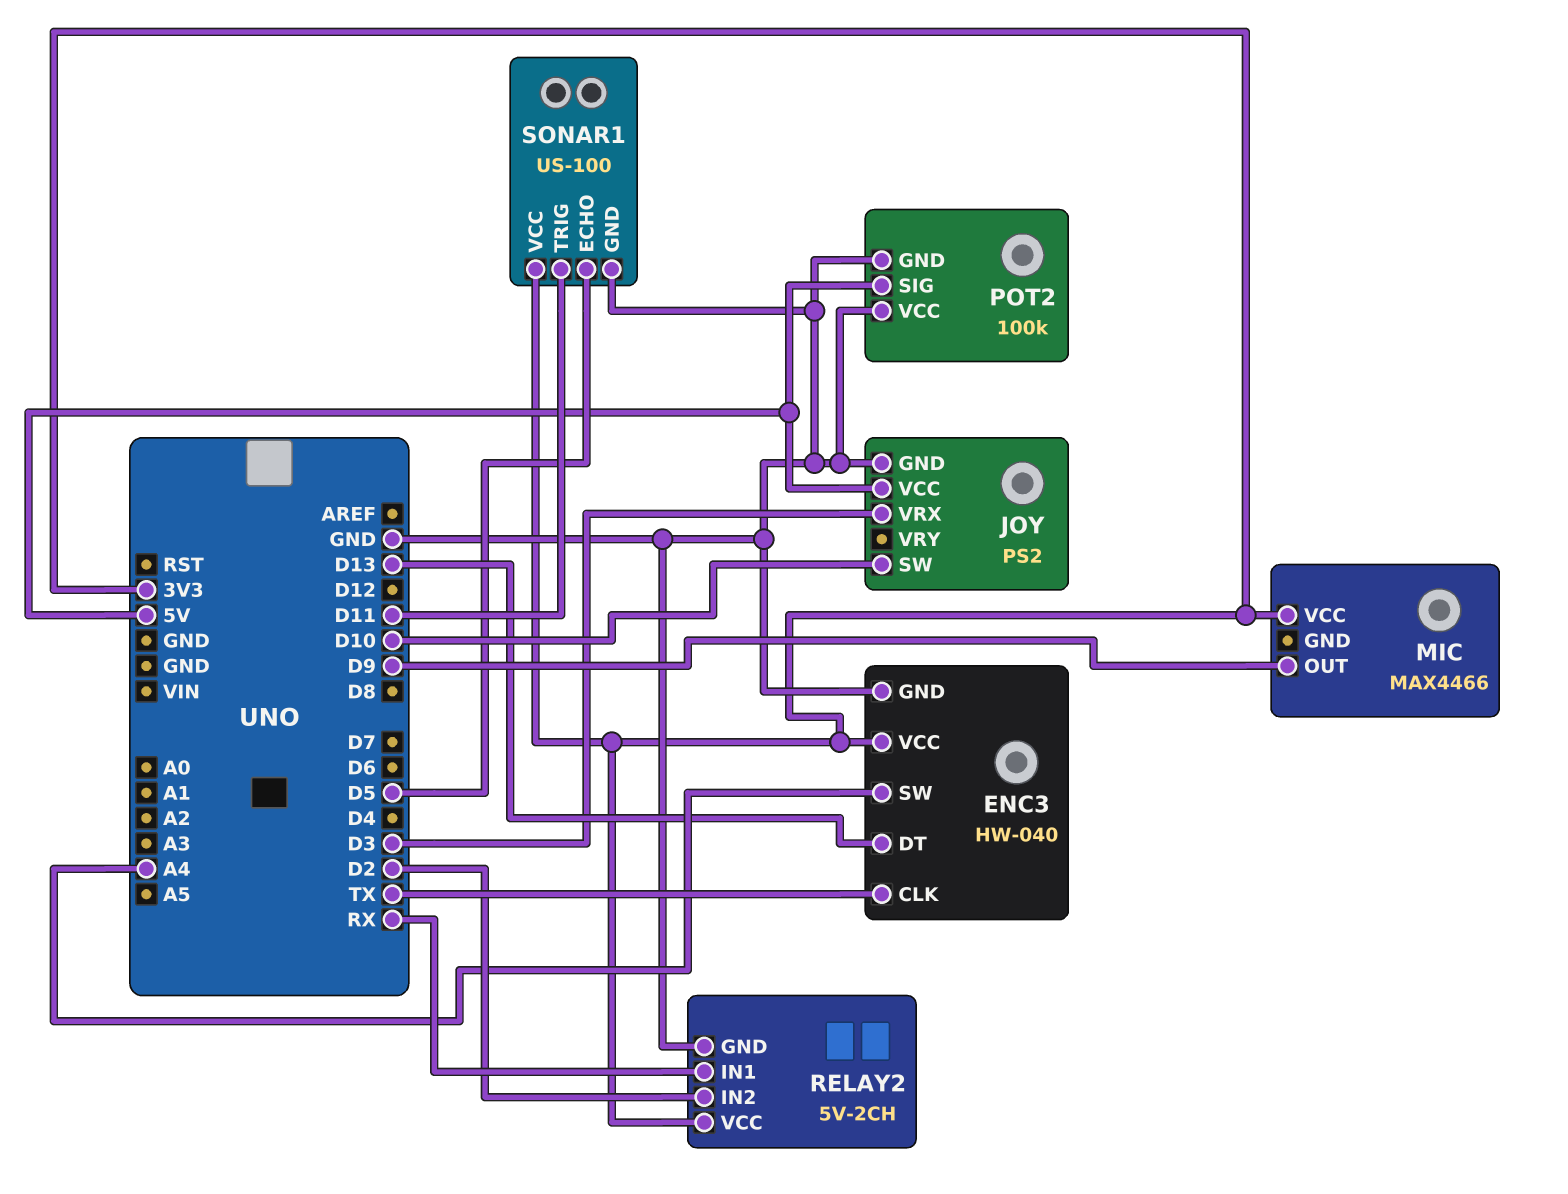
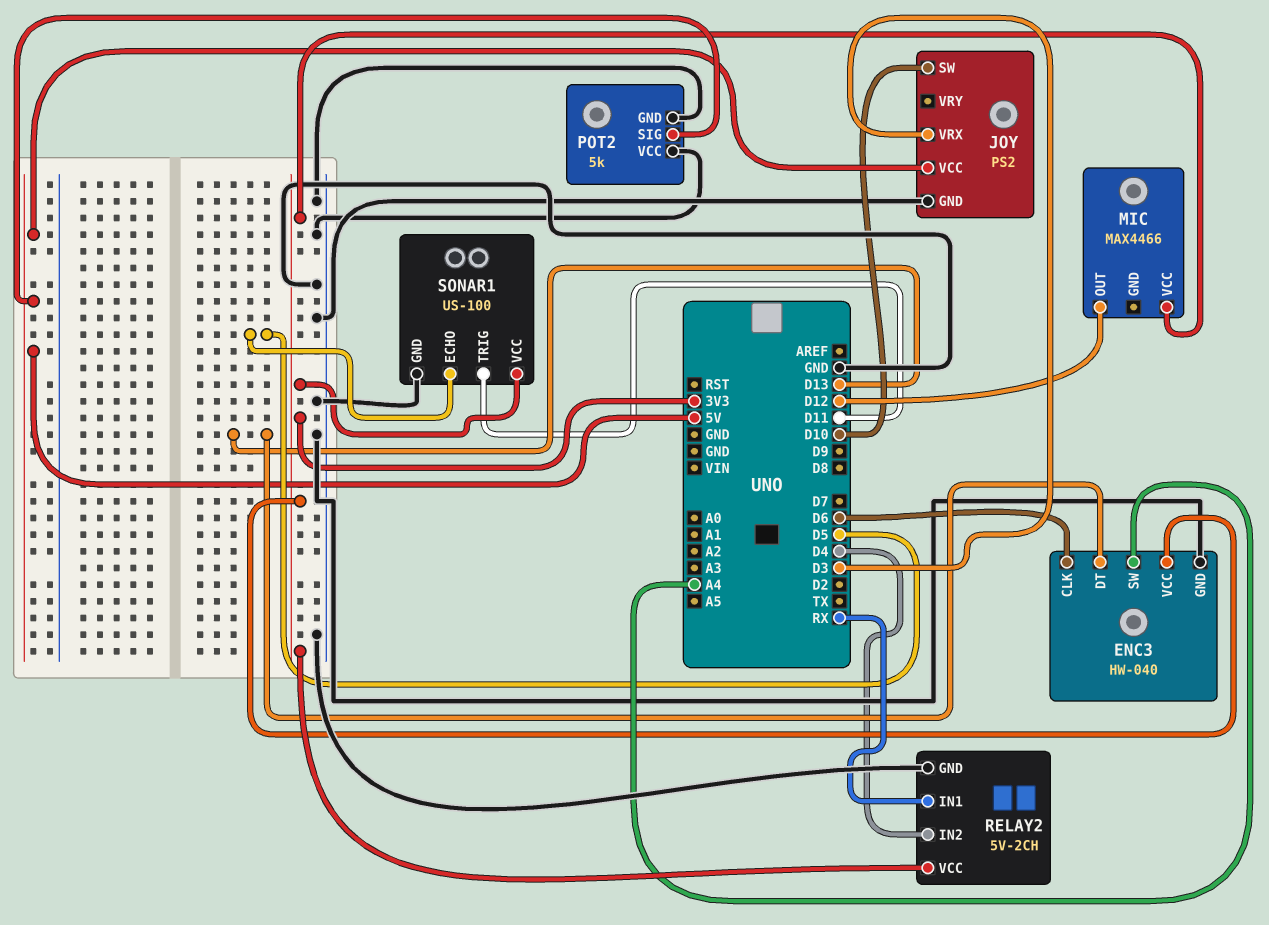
ENC3 pin CLK: TX -> D6
MIC pin OUT: D9 -> D12
POT2: 100k -> 5k
RELAY2 pin IN2: D2 -> D4

